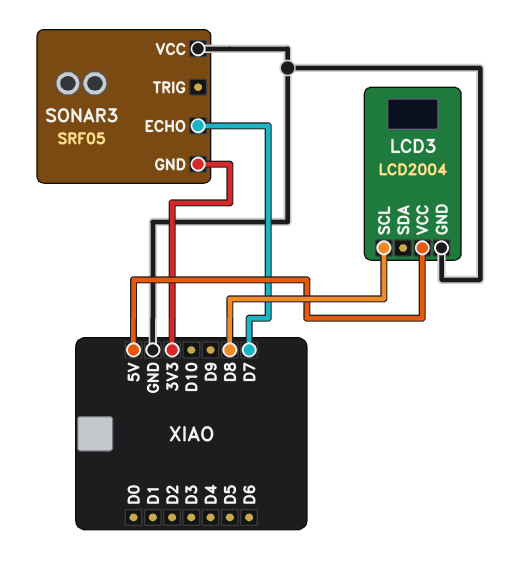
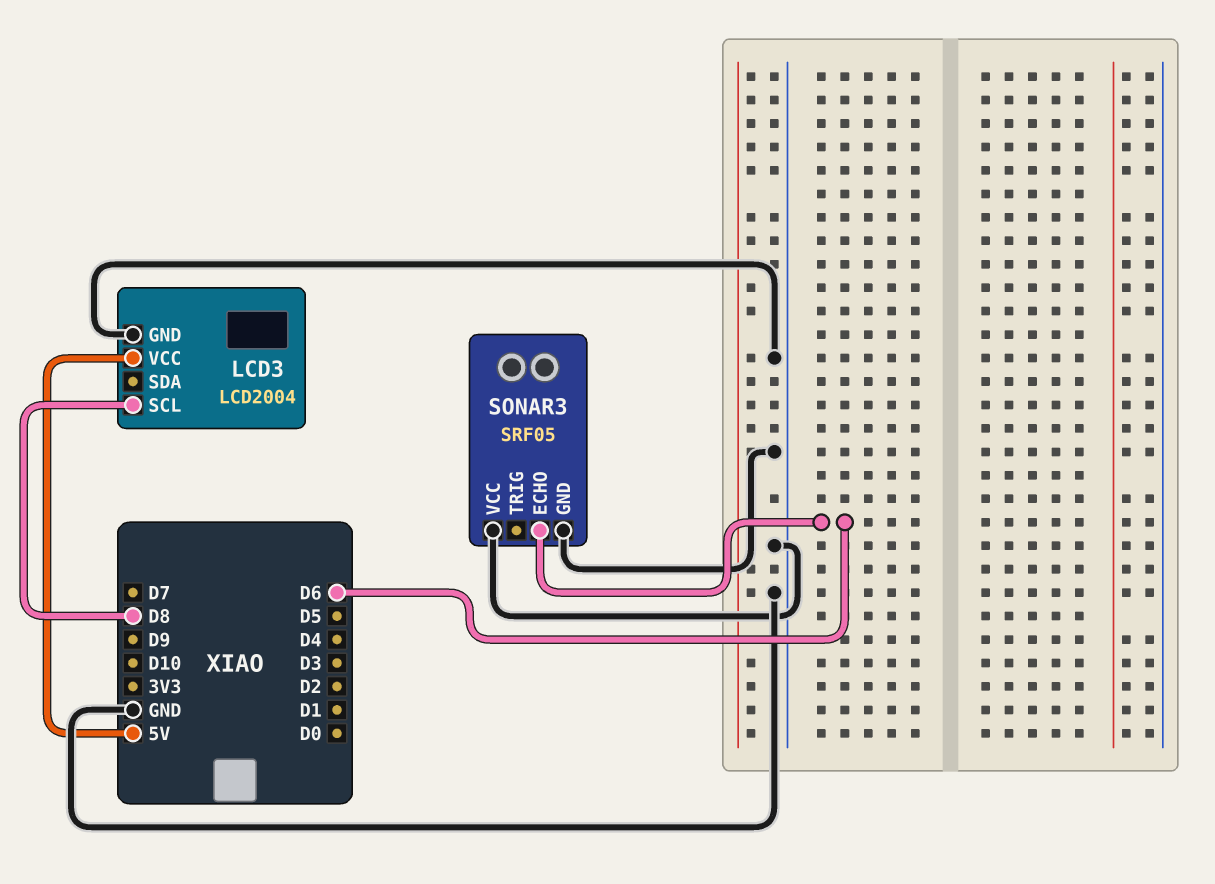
SONAR3 pin ECHO: D7 -> D6
SONAR3 pin GND: 3V3 -> GND

